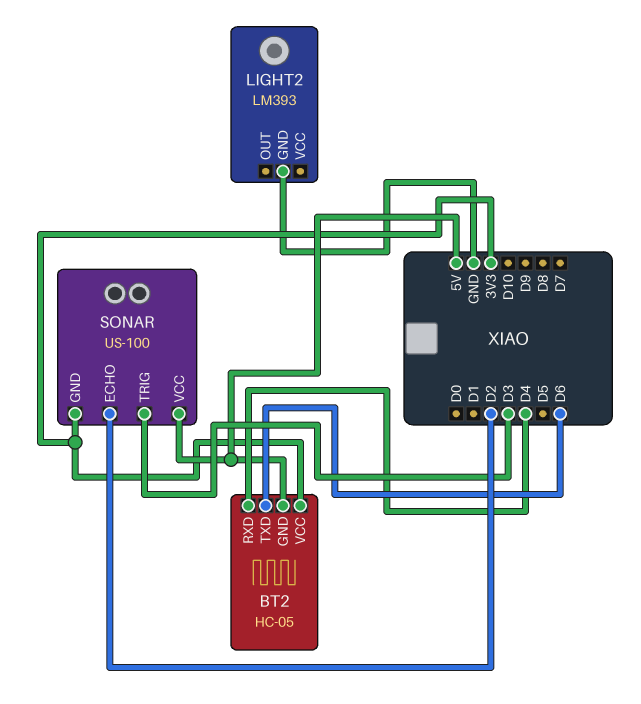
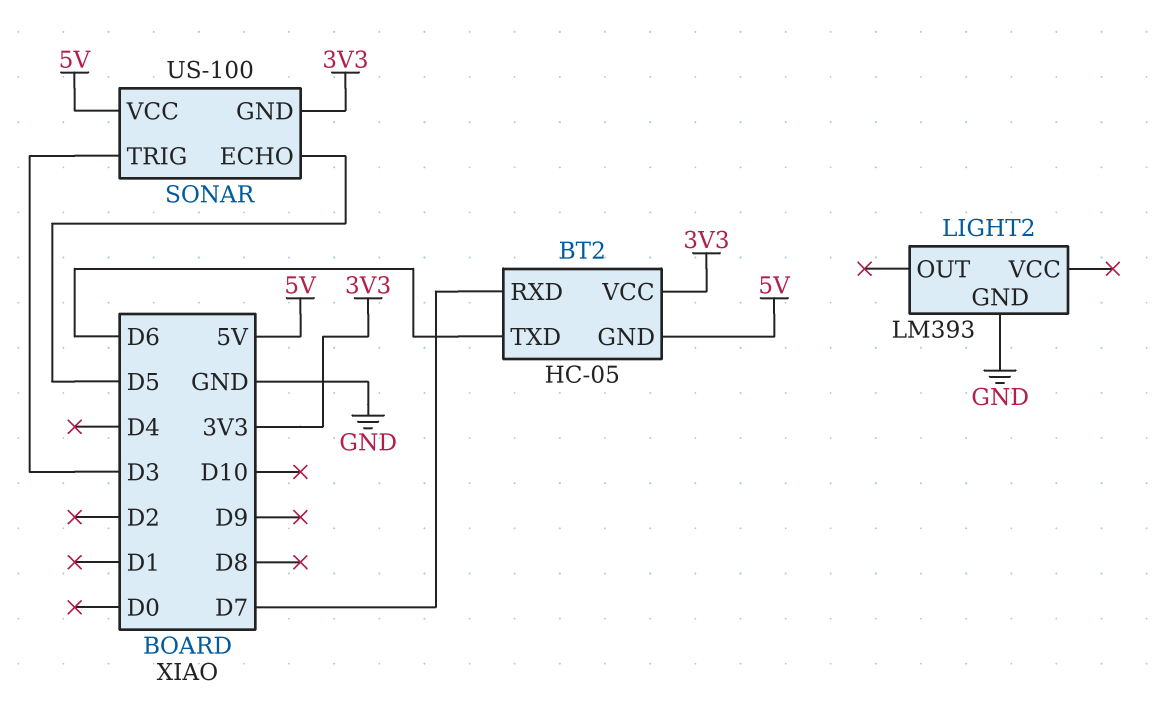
BT2 pin RXD: D4 -> D7
SONAR pin ECHO: D2 -> D5

